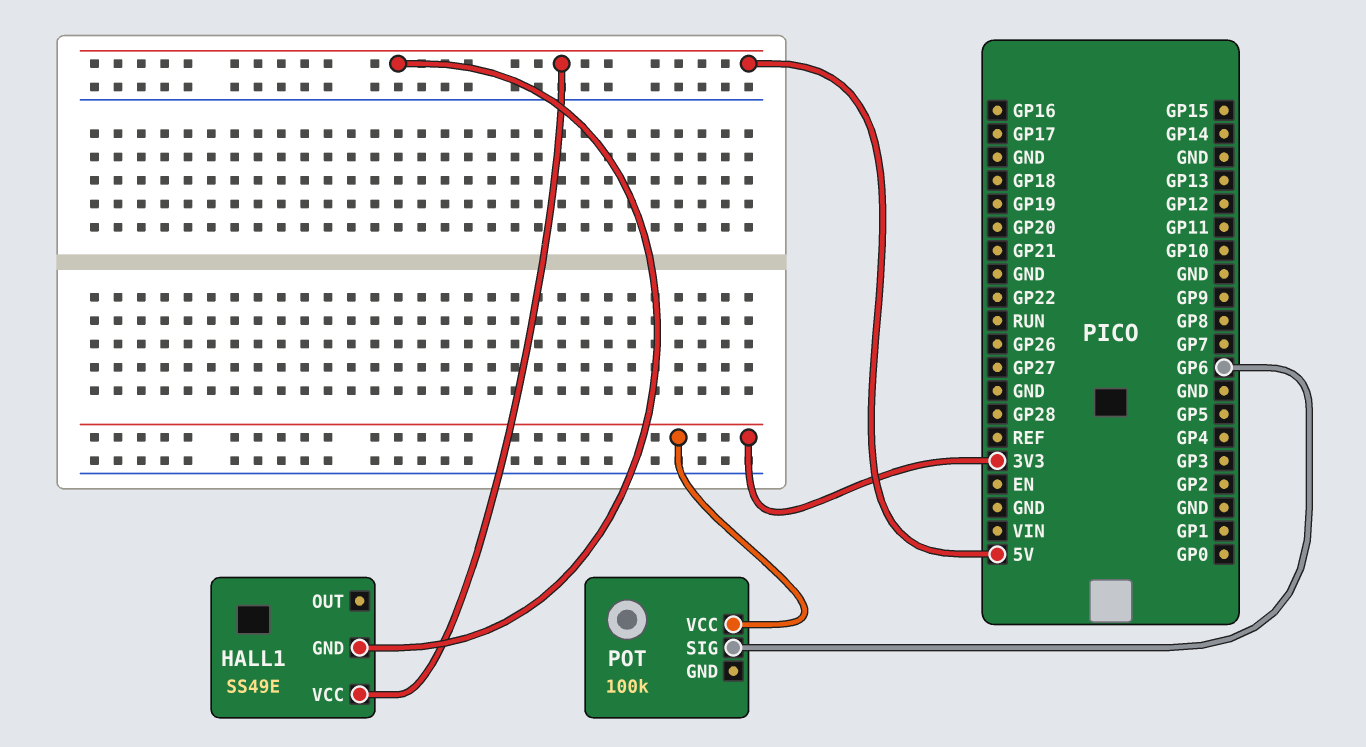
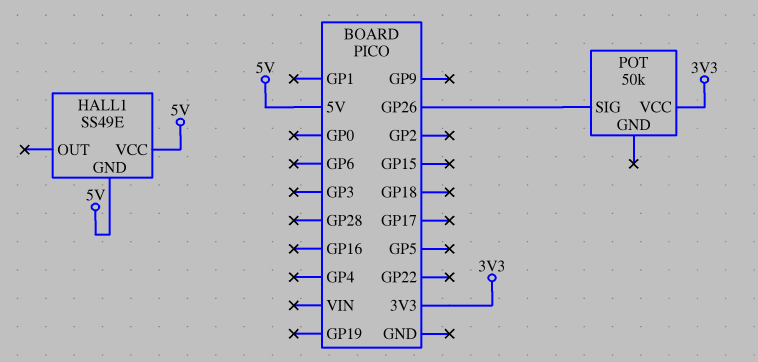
POT: 100k -> 50k
POT pin SIG: GP6 -> GP26

